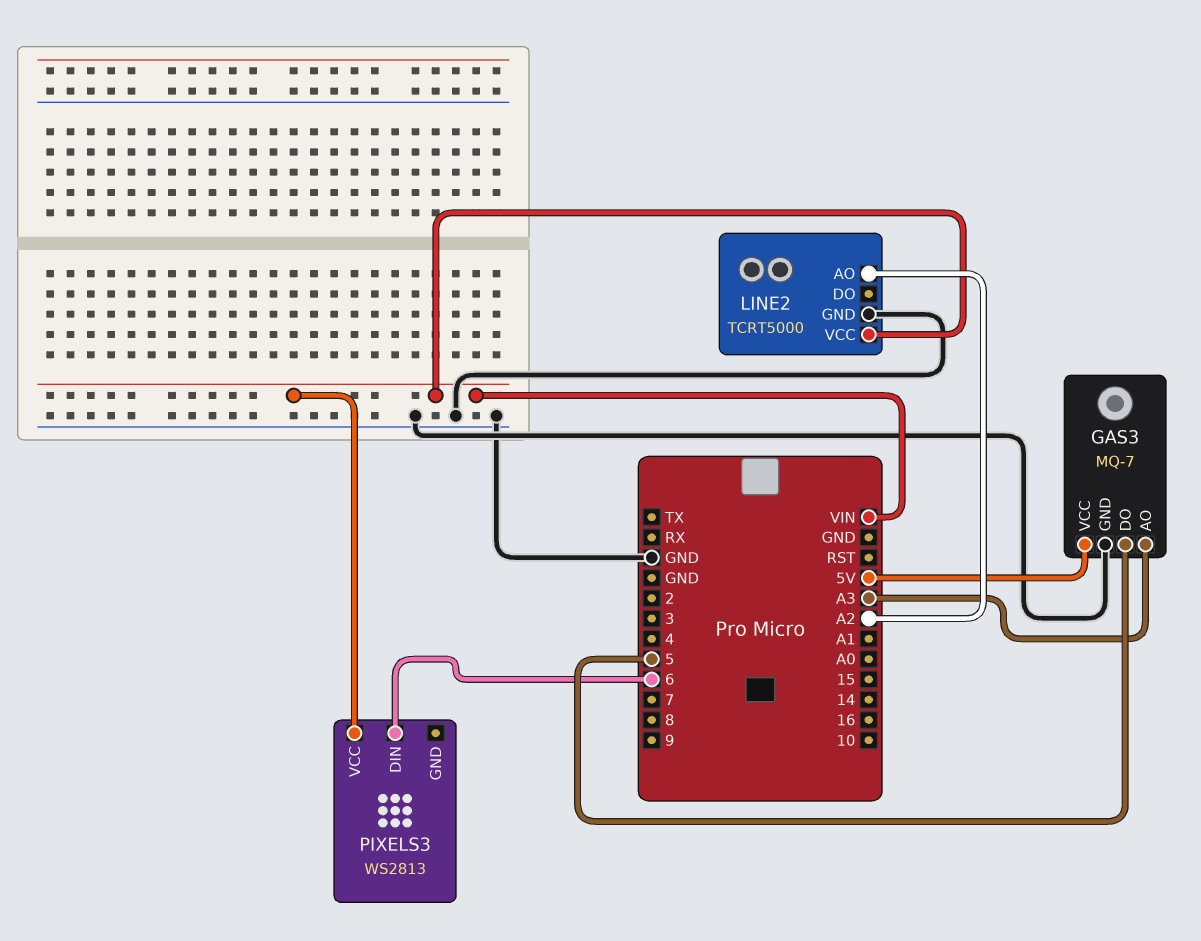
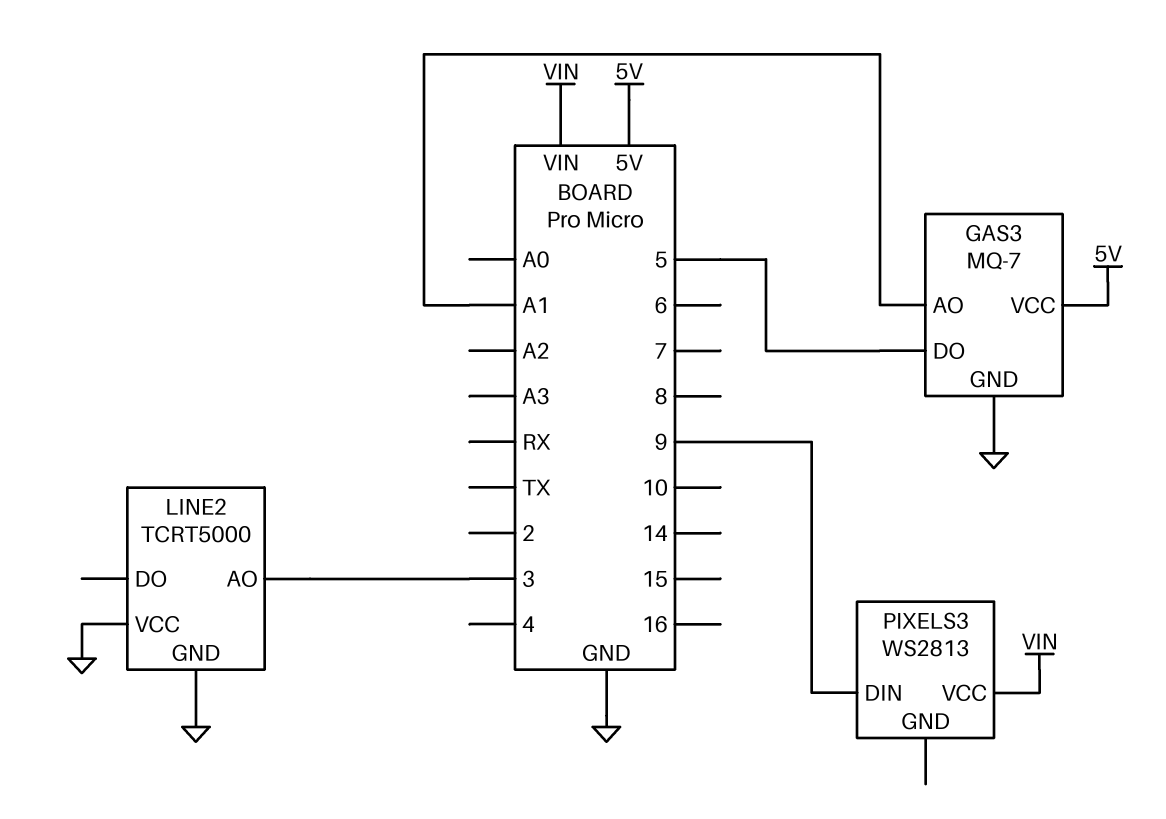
GAS3 pin AO: A3 -> A1
LINE2 pin AO: A2 -> 3
LINE2 pin VCC: VIN -> GND
PIXELS3 pin DIN: 6 -> 9

